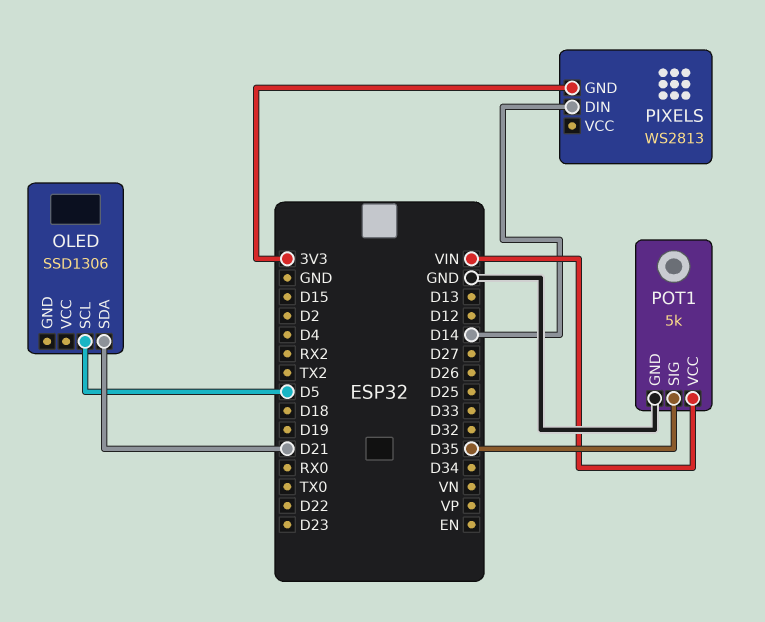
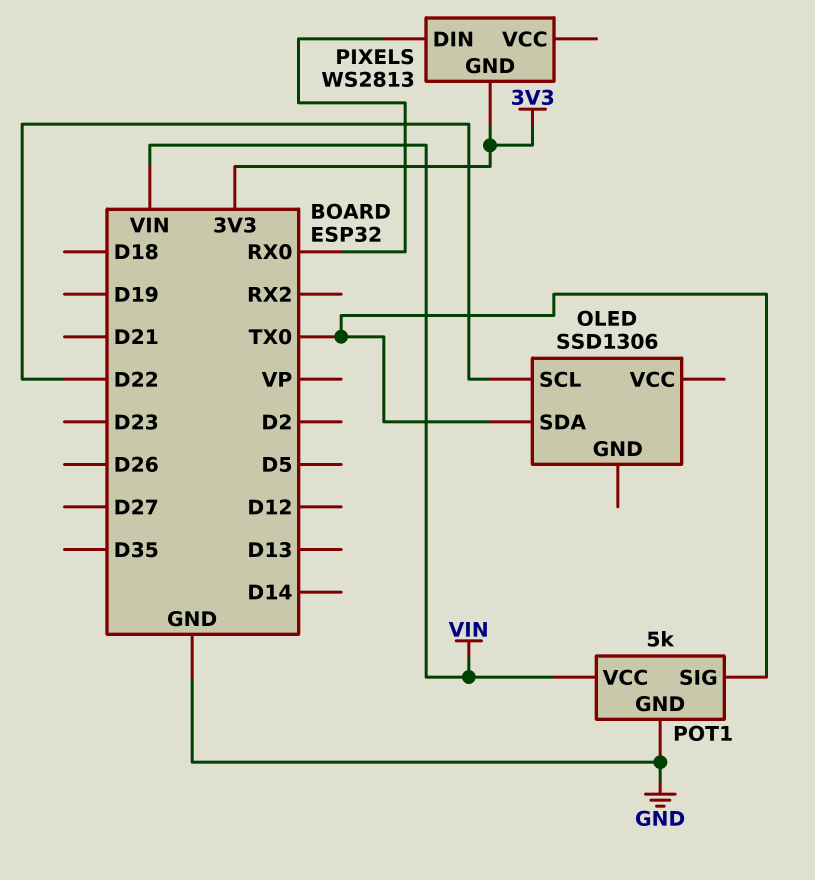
OLED pin SCL: D5 -> D22
OLED pin SDA: D21 -> TX0
PIXELS pin DIN: D14 -> RX0
POT1 pin SIG: D35 -> TX0

